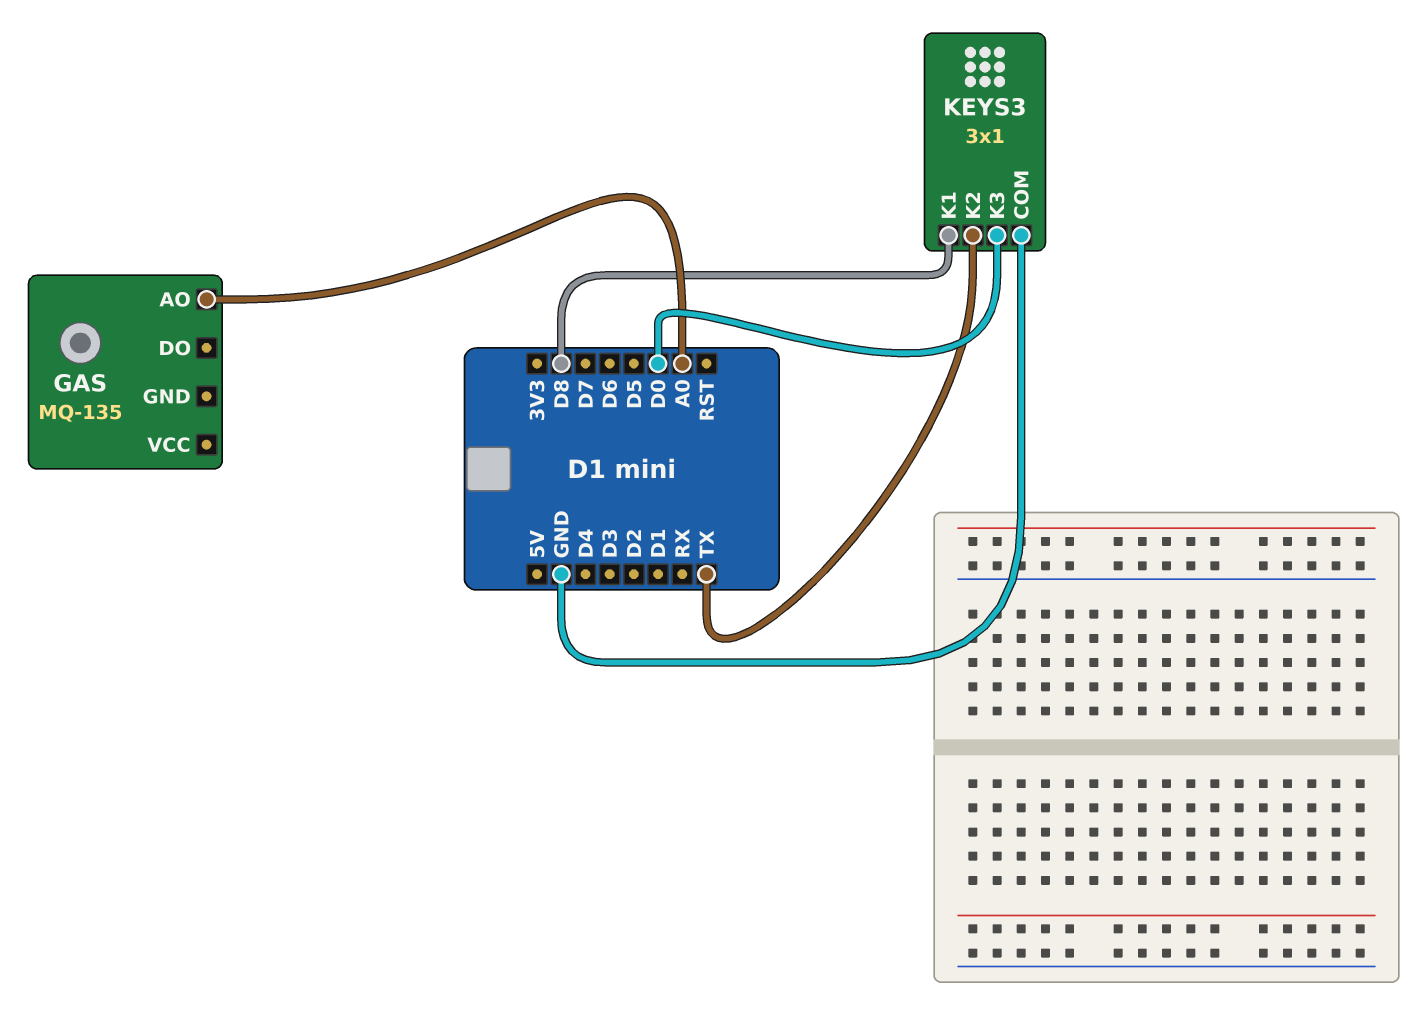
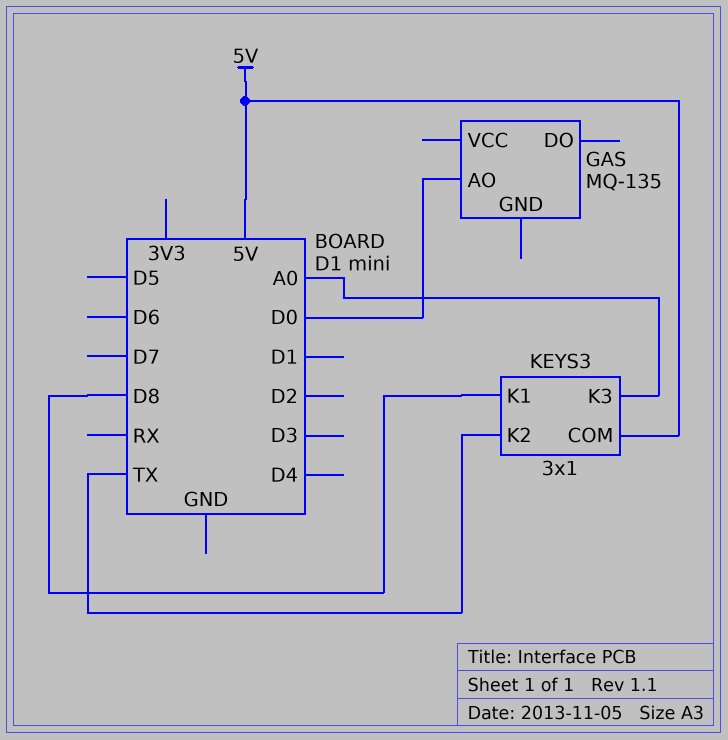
GAS pin AO: A0 -> D0
KEYS3 pin COM: GND -> 5V
KEYS3 pin K3: D0 -> A0

